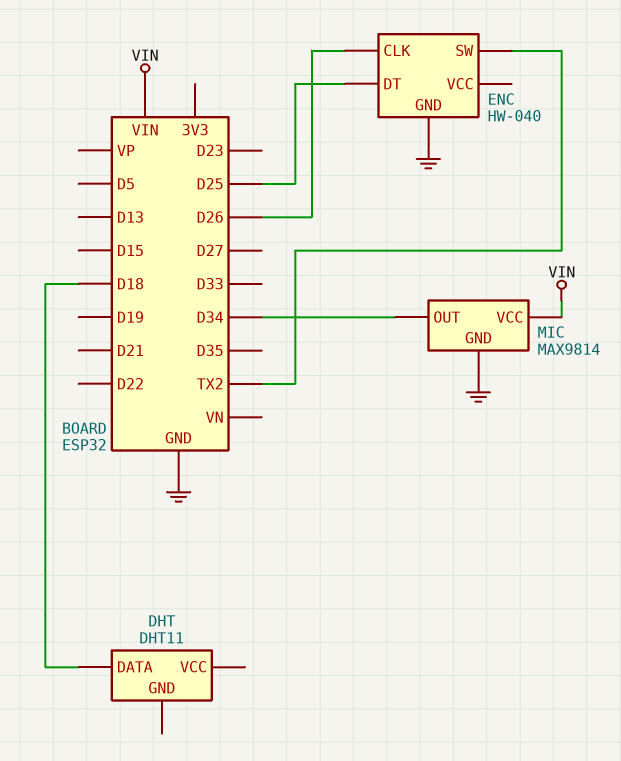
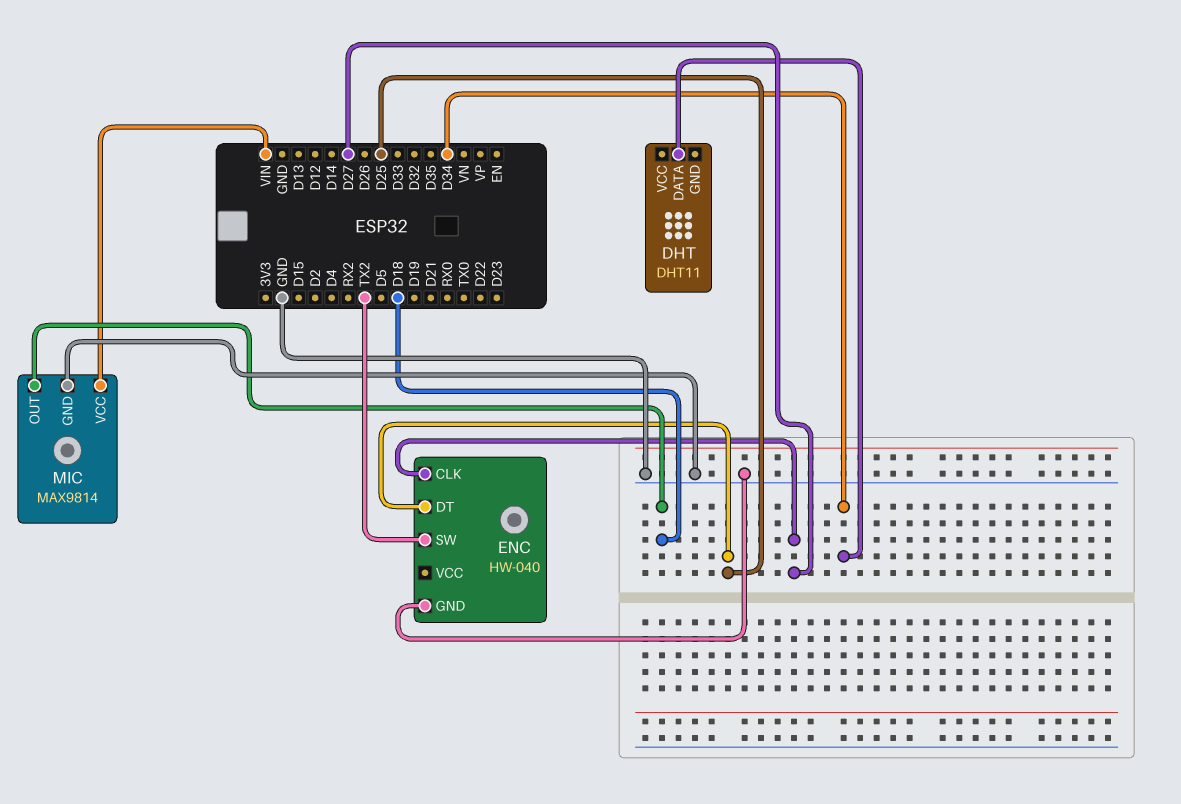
DHT pin DATA: D18 -> D34
ENC pin CLK: D26 -> D27
MIC pin OUT: D34 -> D18

